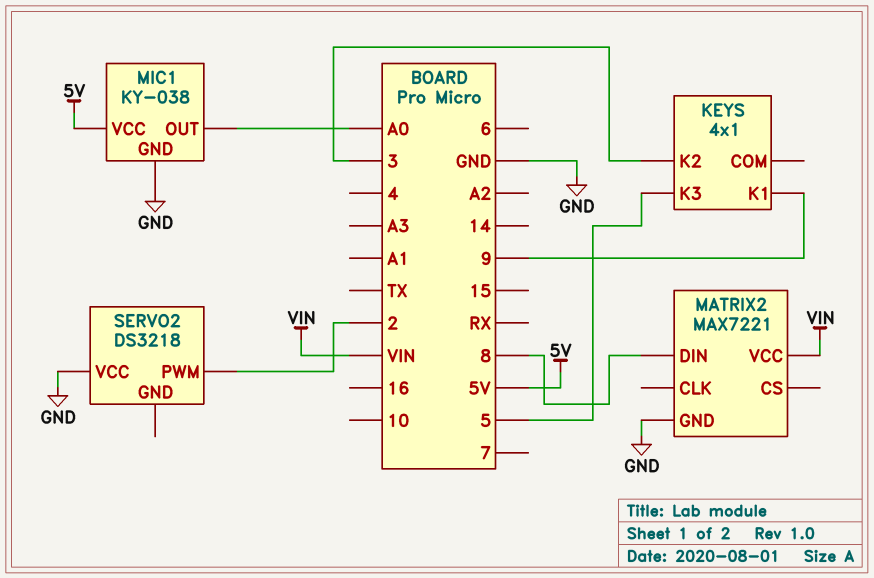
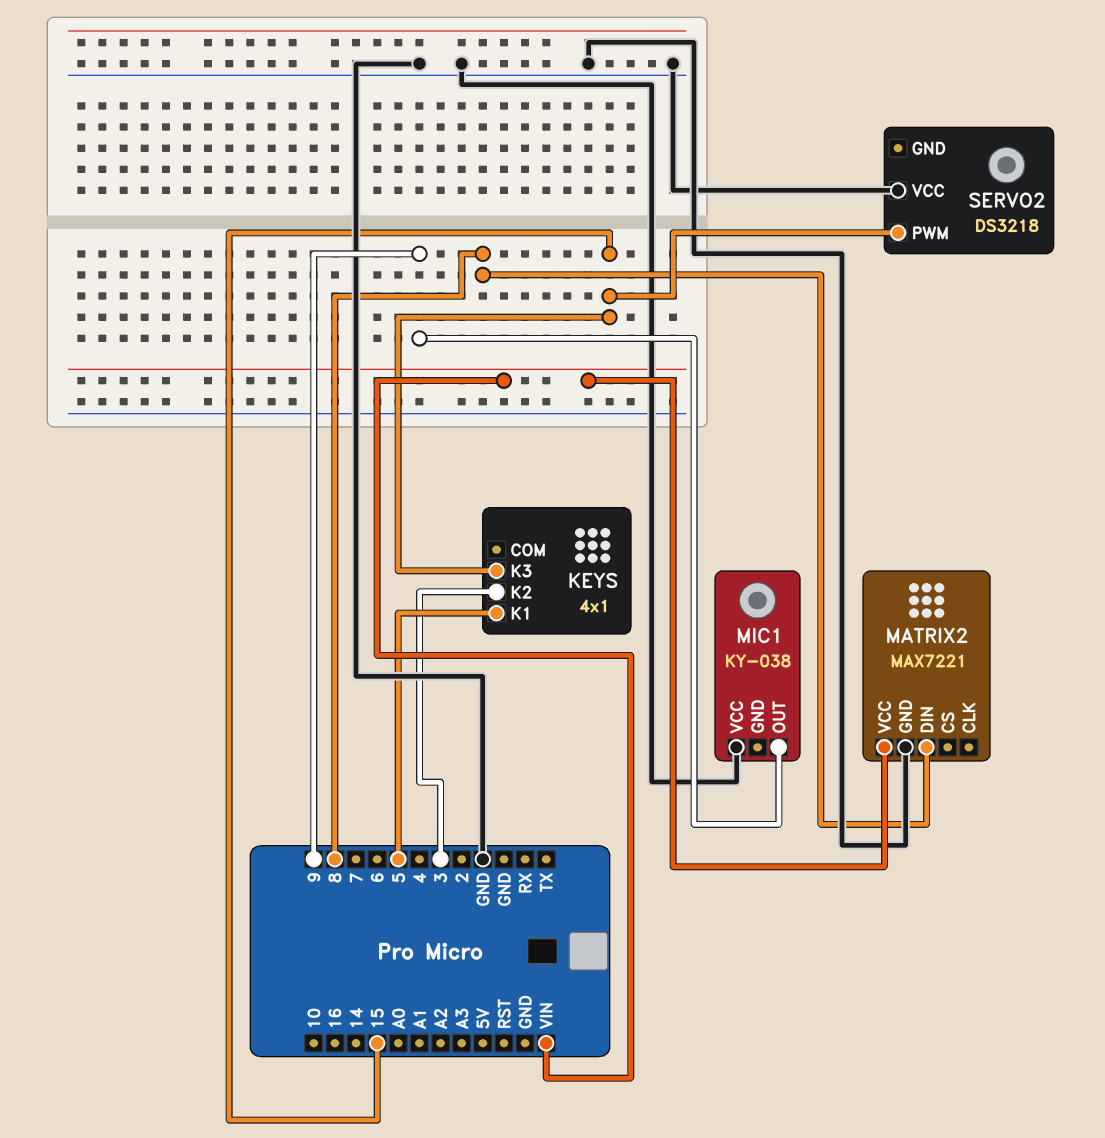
KEYS pin K1: 9 -> 5
KEYS pin K3: 5 -> 15
MIC1 pin GND: GND -> none
MIC1 pin OUT: A0 -> 9
MIC1 pin VCC: 5V -> GND
SERVO2 pin PWM: 2 -> 15

